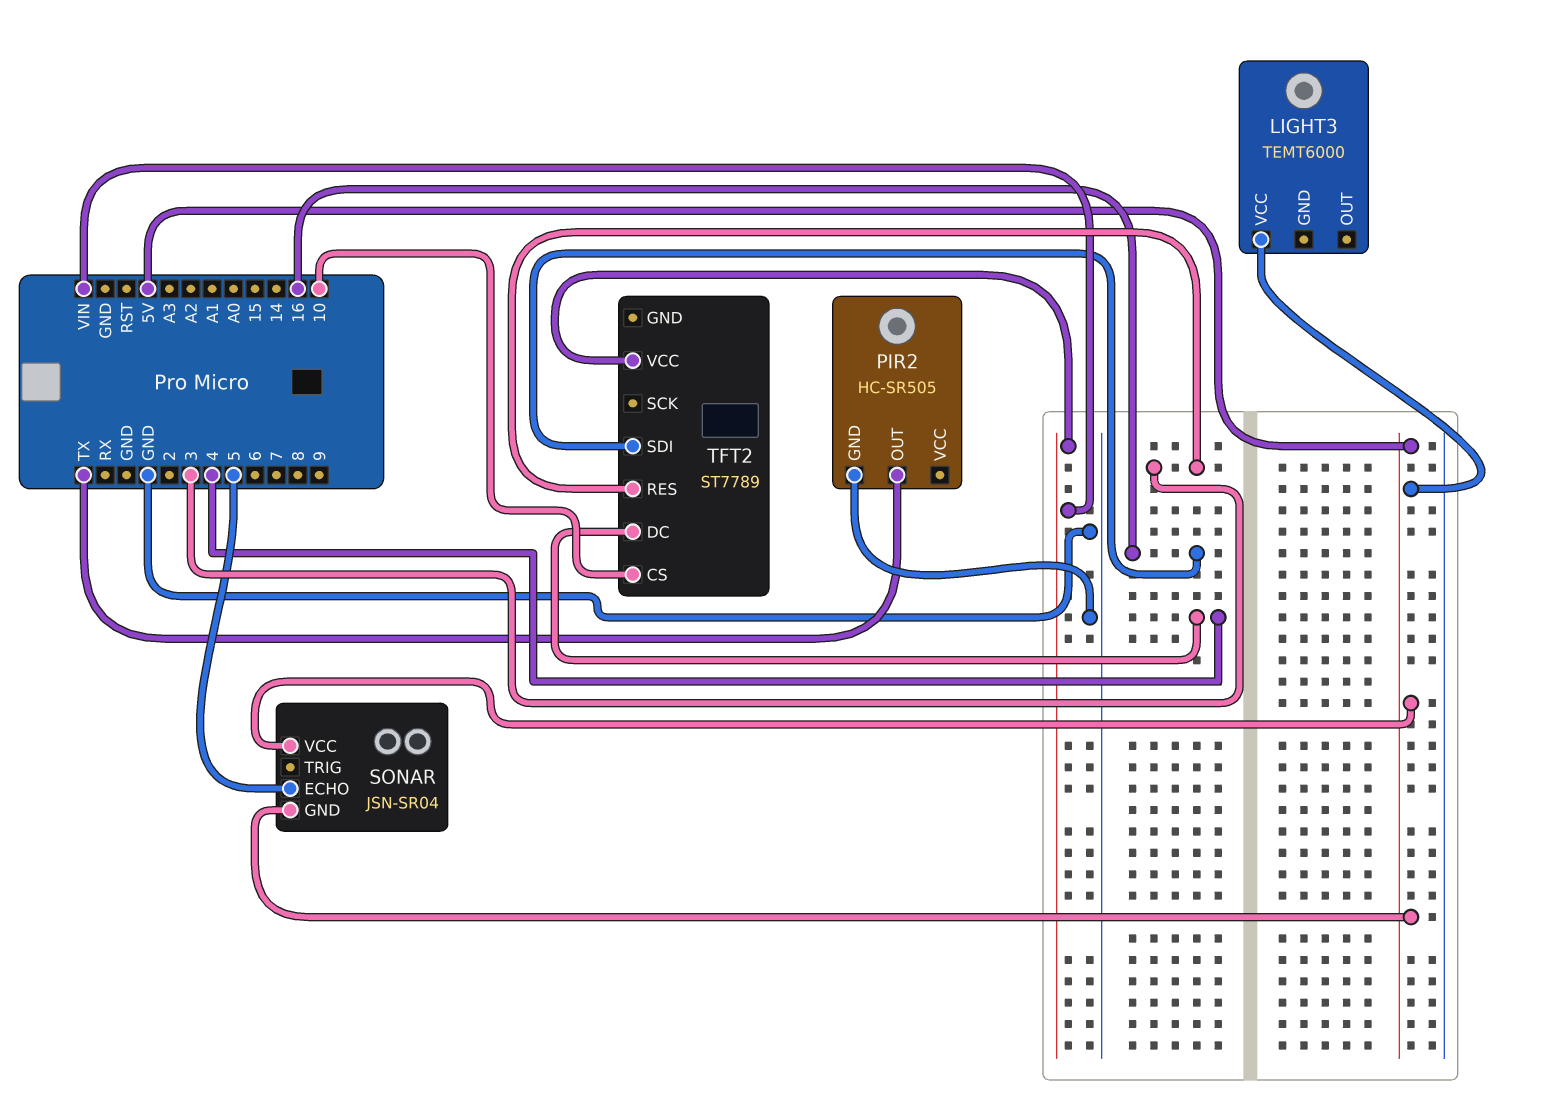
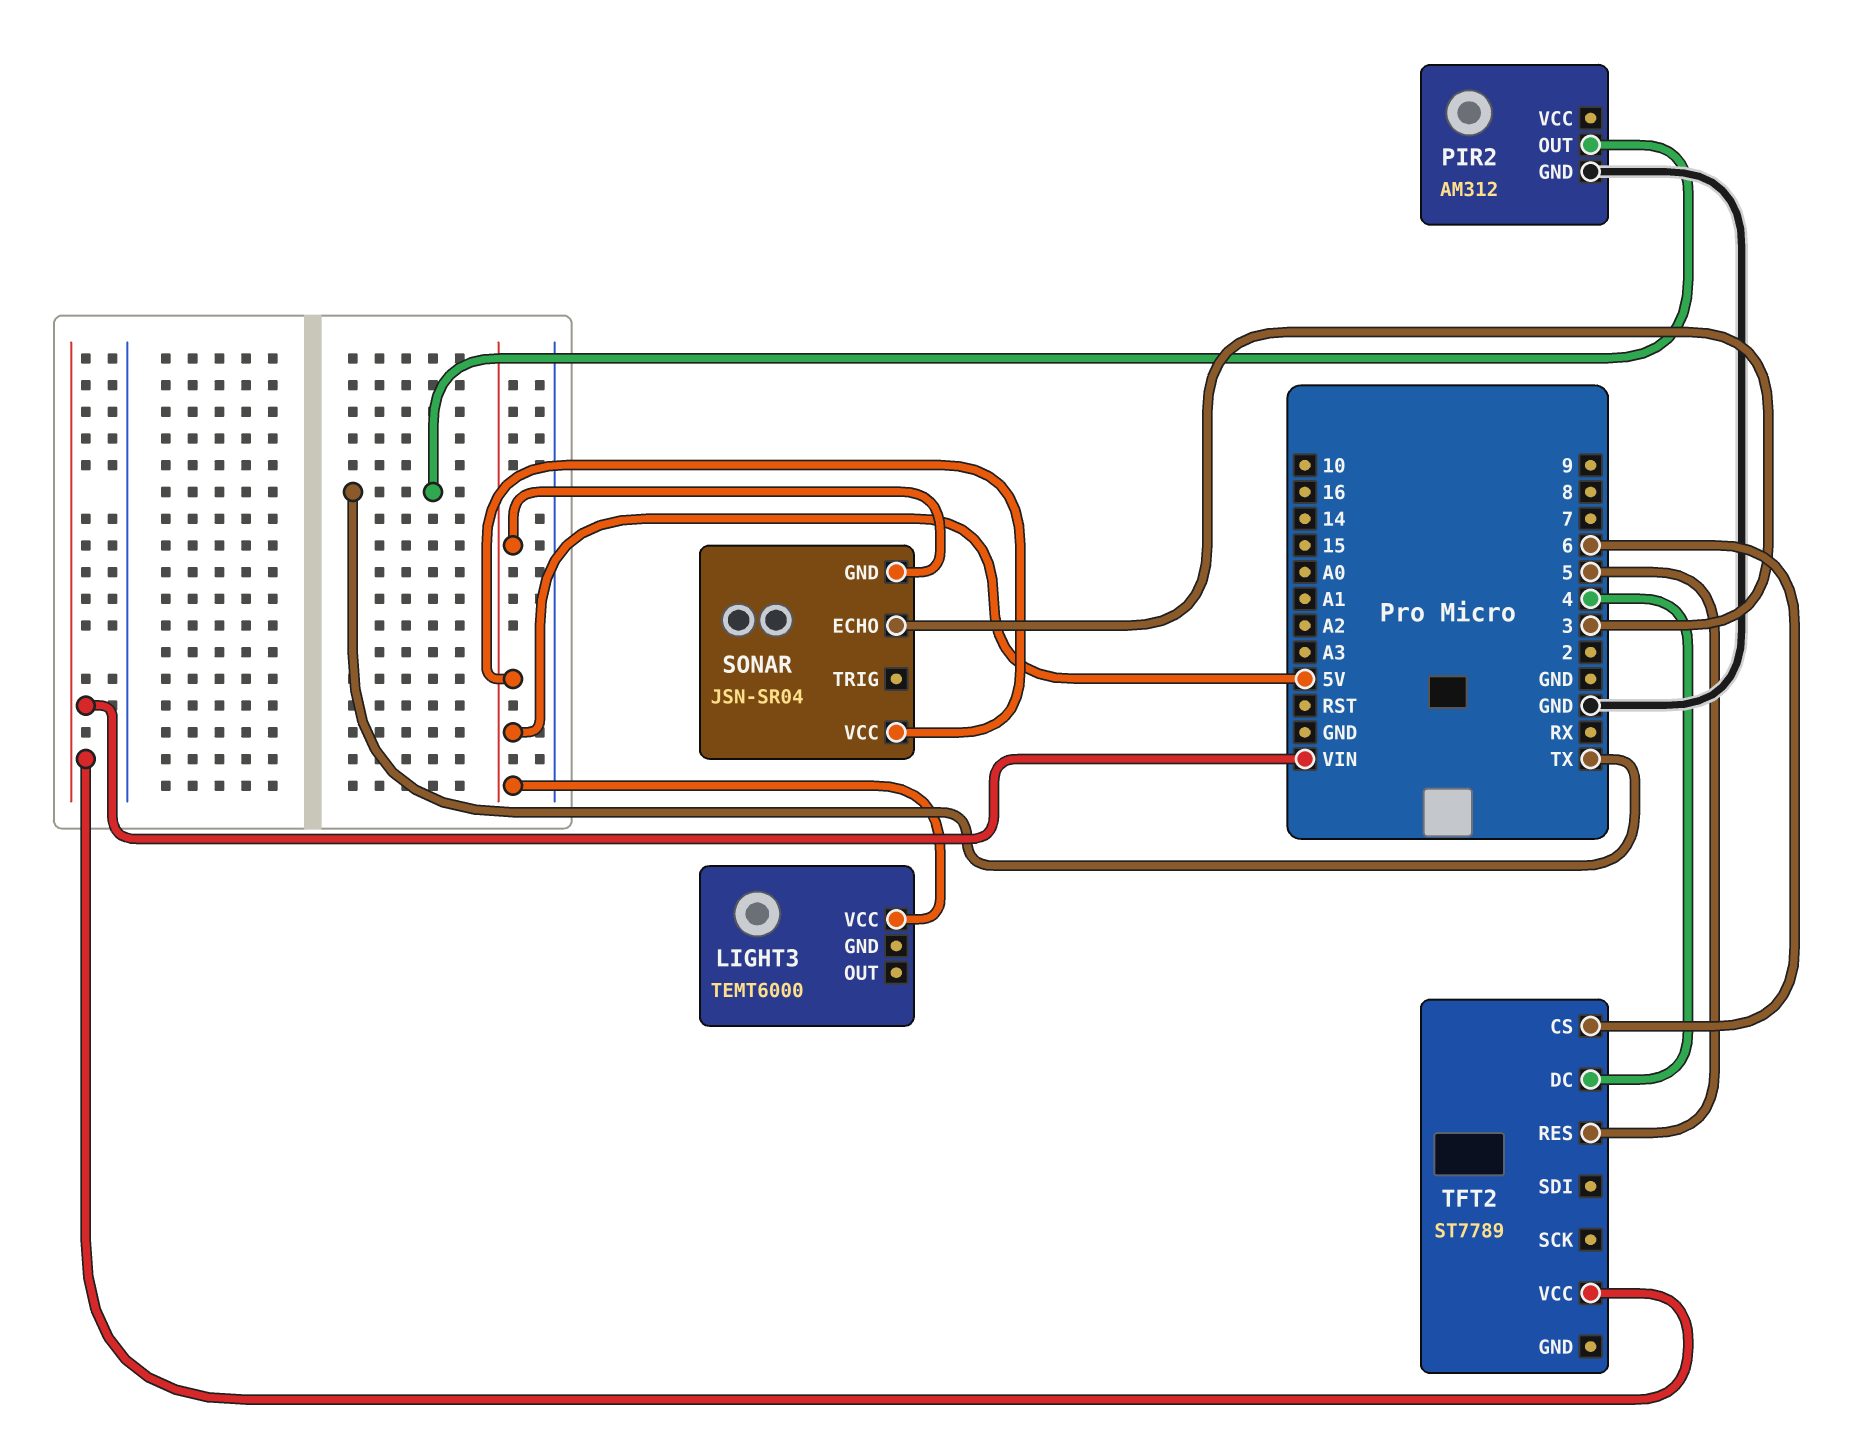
PIR2: HC-SR505 -> AM312
SONAR pin ECHO: 5 -> 3
TFT2 pin CS: 10 -> 6
TFT2 pin RES: 3 -> 5
TFT2 pin SDI: 16 -> none

